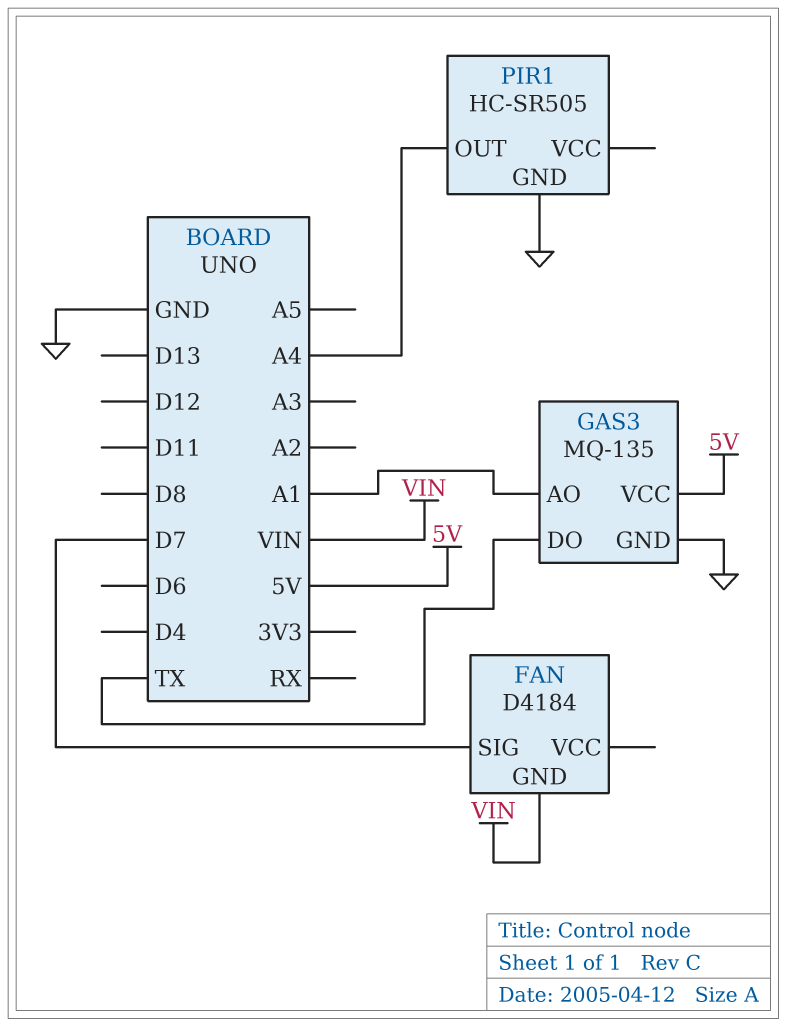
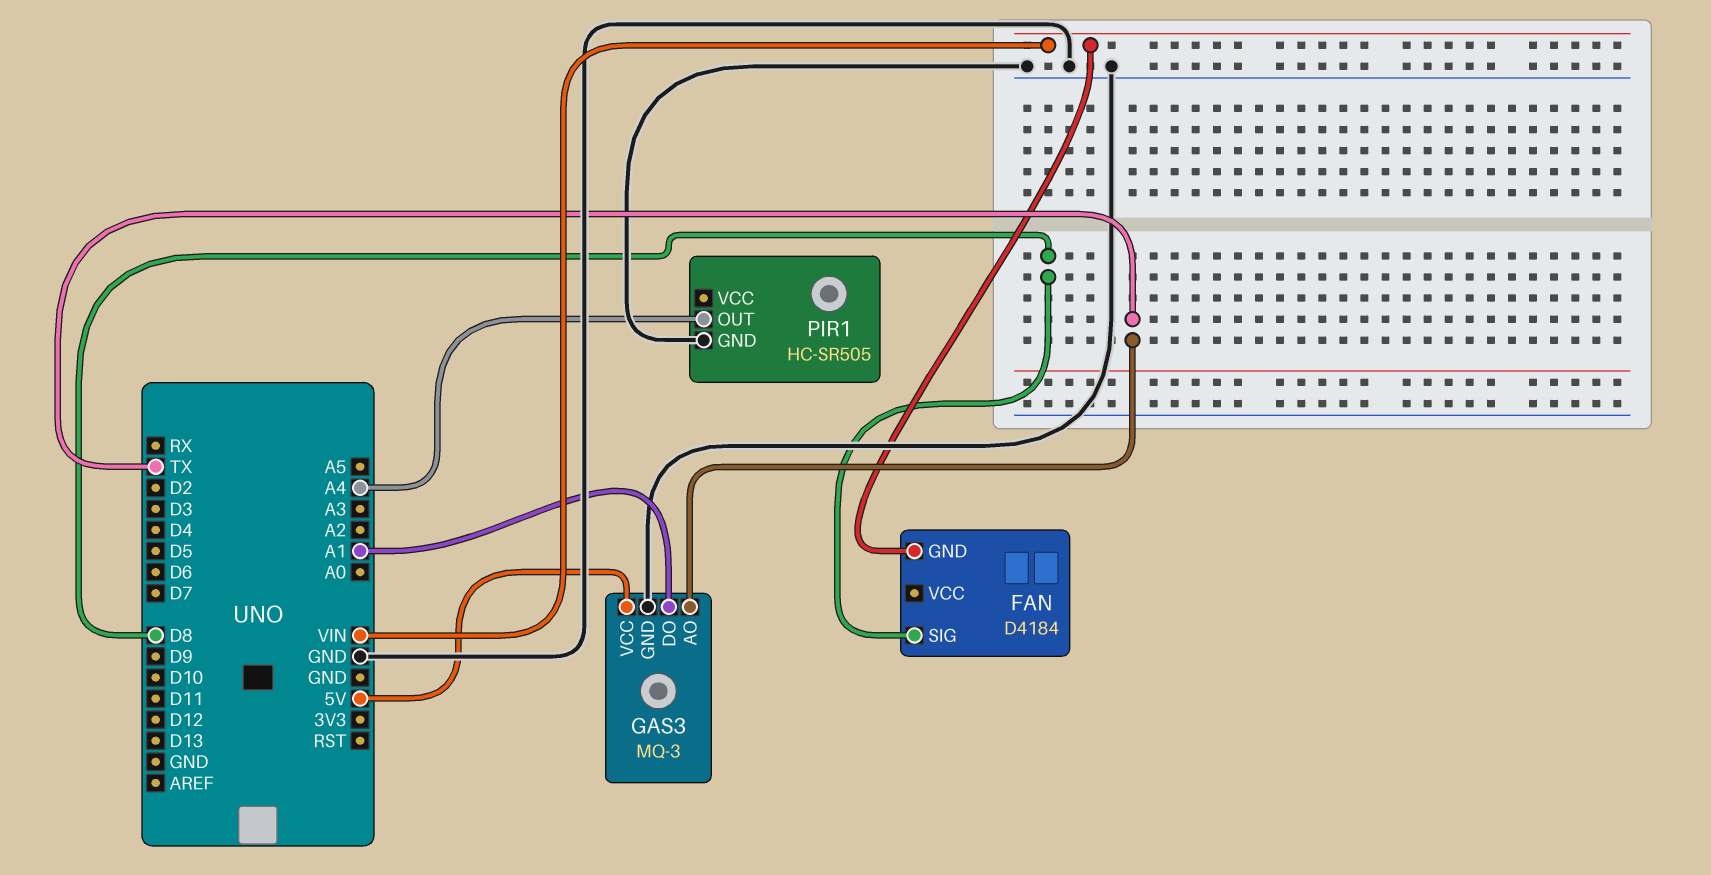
FAN pin SIG: D7 -> D8
GAS3: MQ-135 -> MQ-3
GAS3 pin AO: A1 -> TX
GAS3 pin DO: TX -> A1

